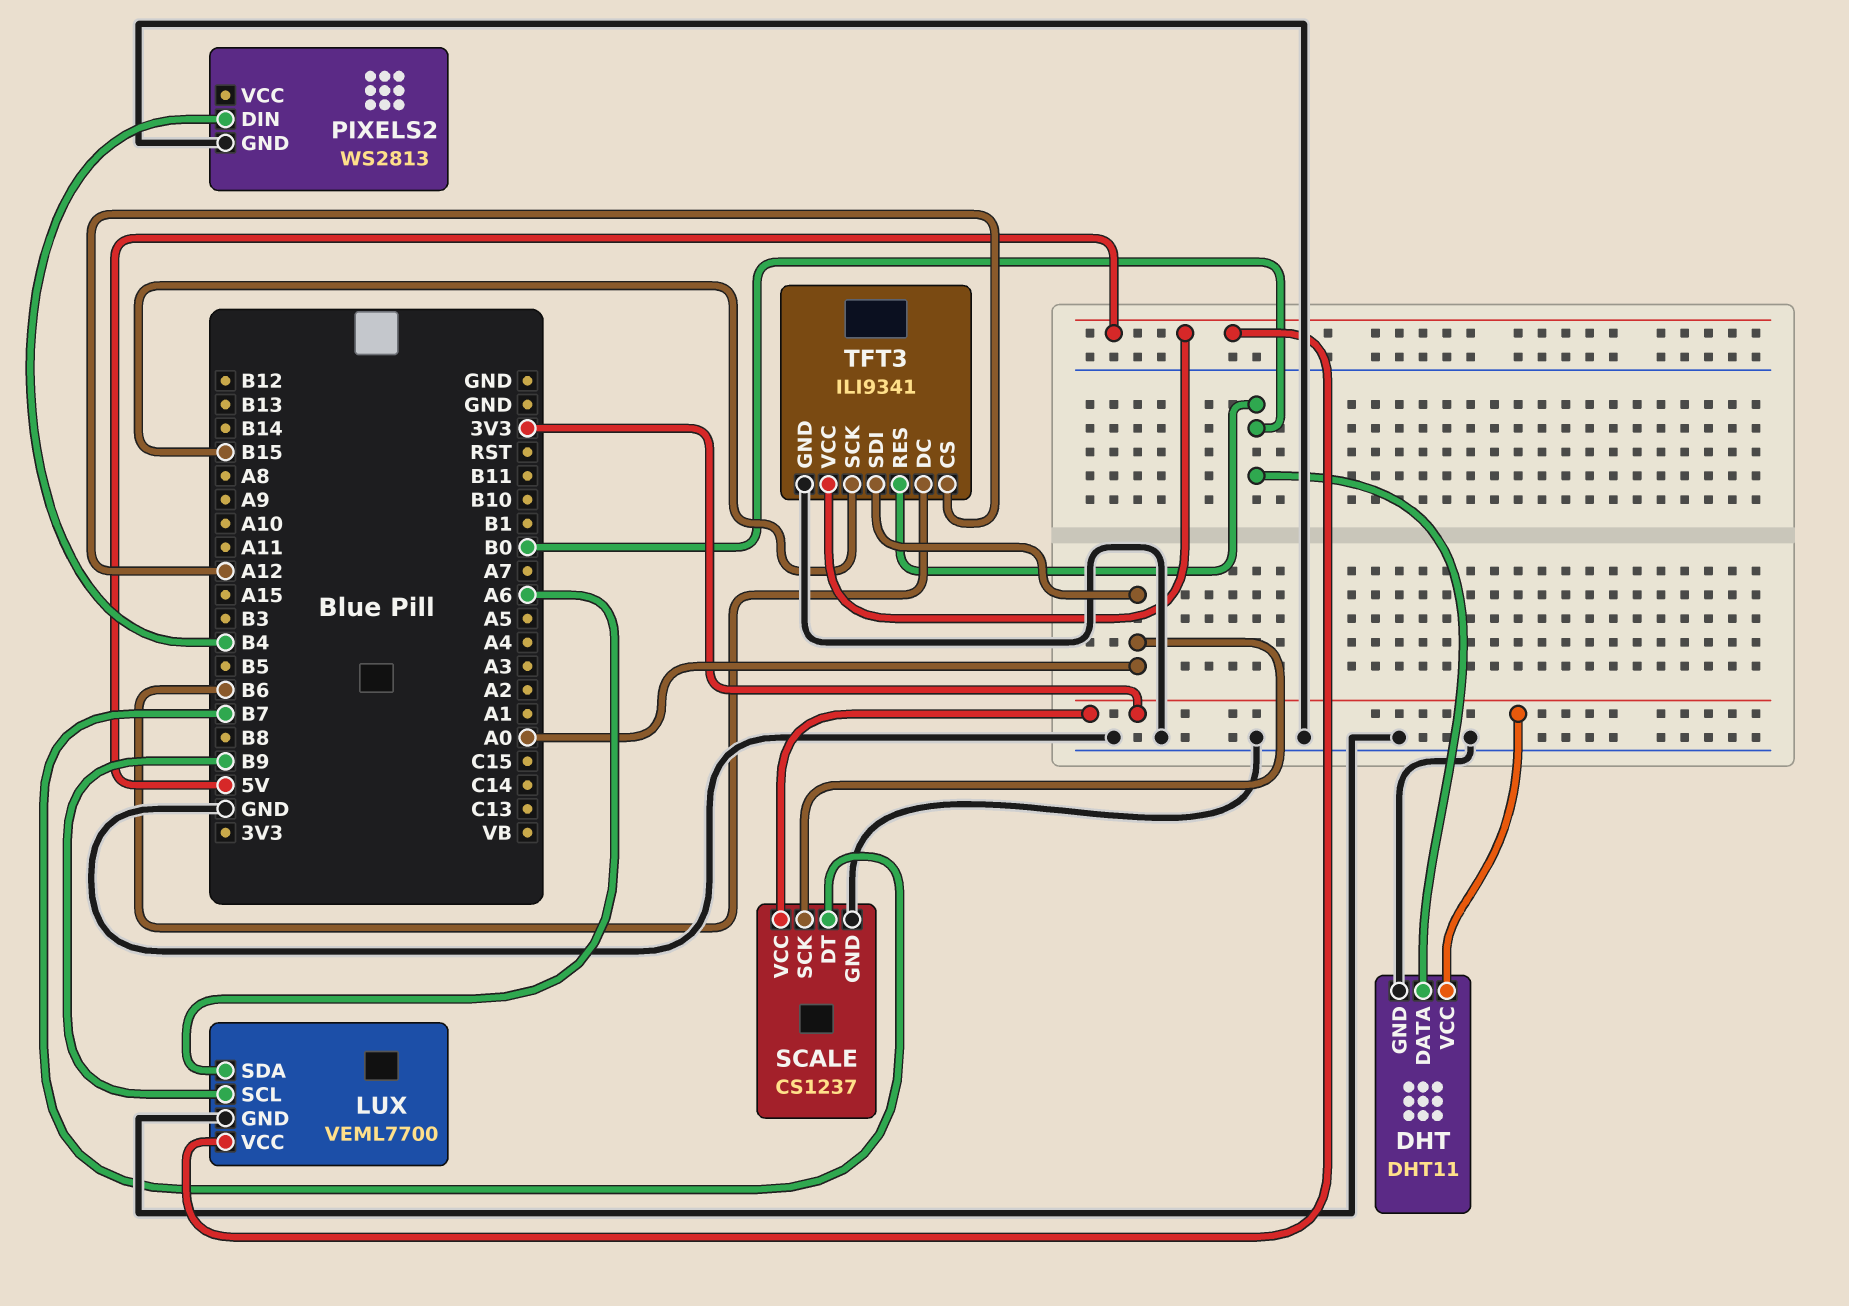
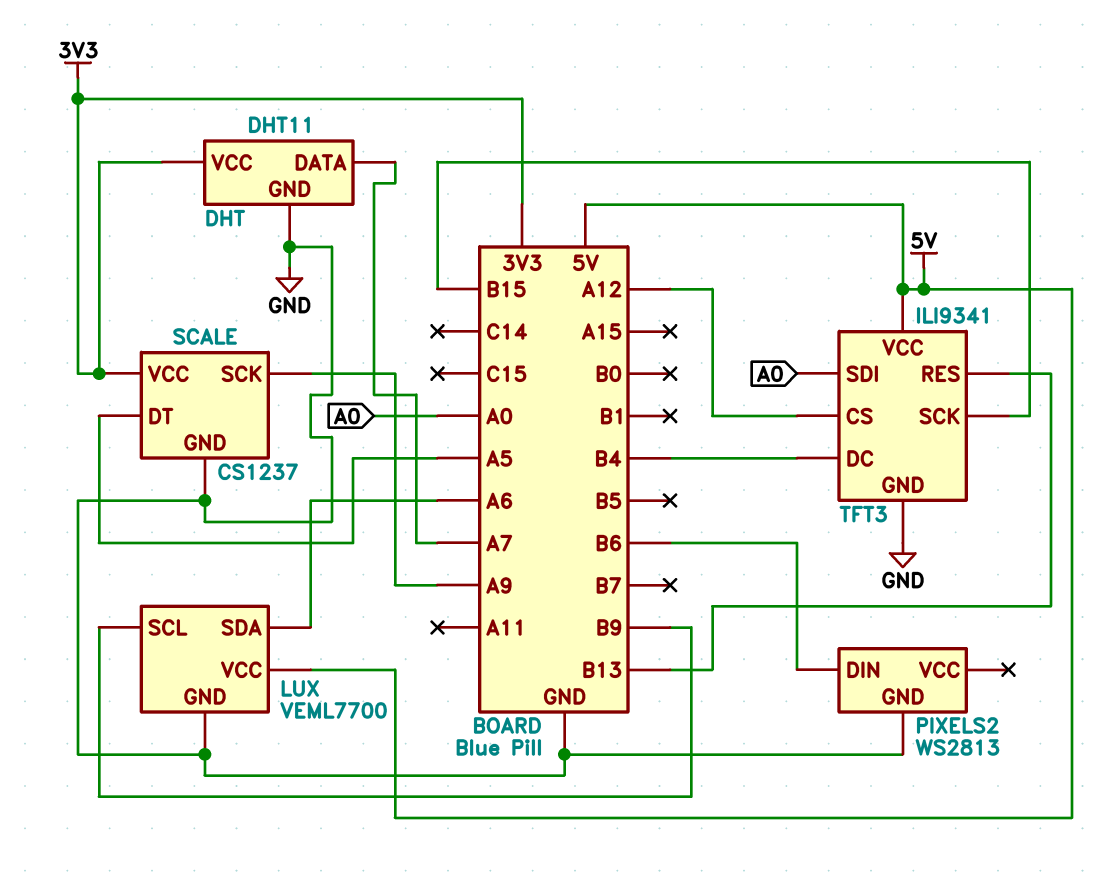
DHT pin DATA: B0 -> A7
PIXELS2 pin DIN: B4 -> B6
SCALE pin DT: B7 -> A5
SCALE pin SCK: A0 -> A9
TFT3 pin DC: B6 -> B4
TFT3 pin RES: B0 -> B13

